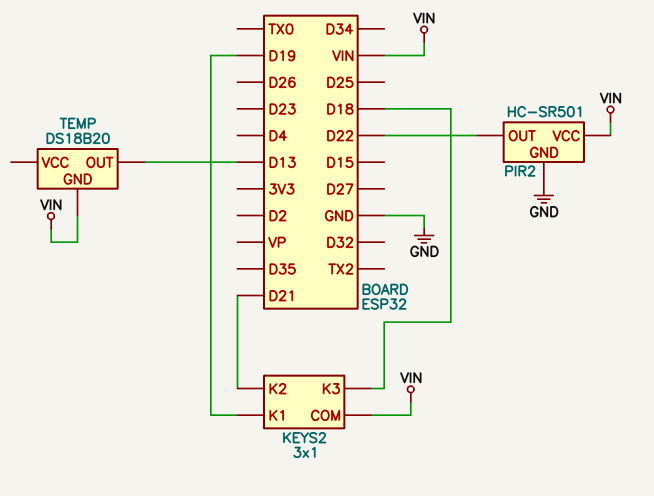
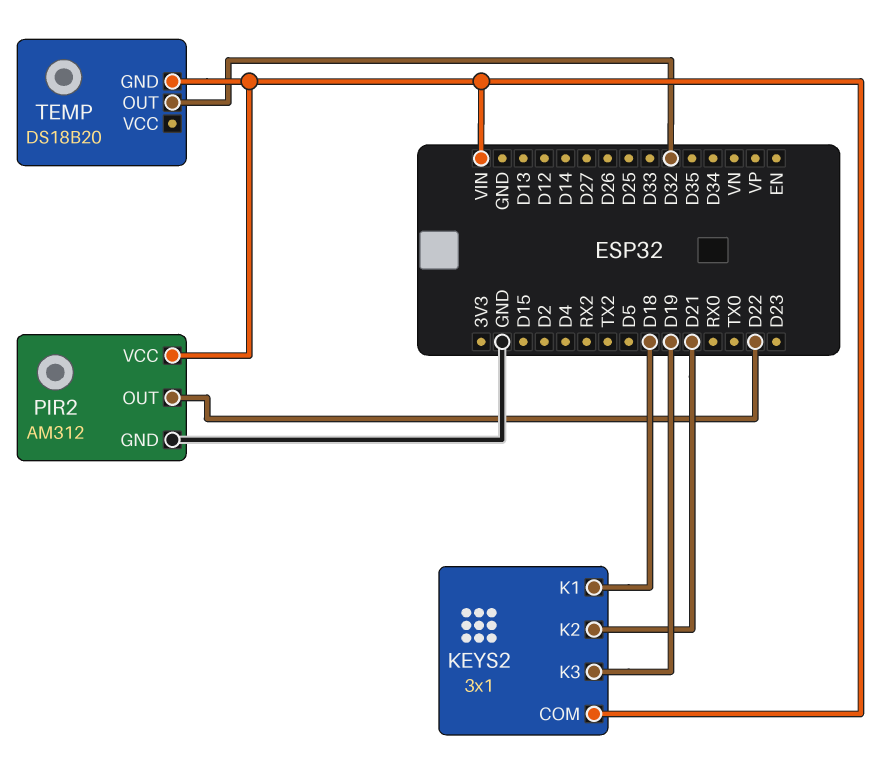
KEYS2 pin K1: D19 -> D18
KEYS2 pin K3: D18 -> D19
PIR2: HC-SR501 -> AM312
TEMP pin OUT: D13 -> D32

